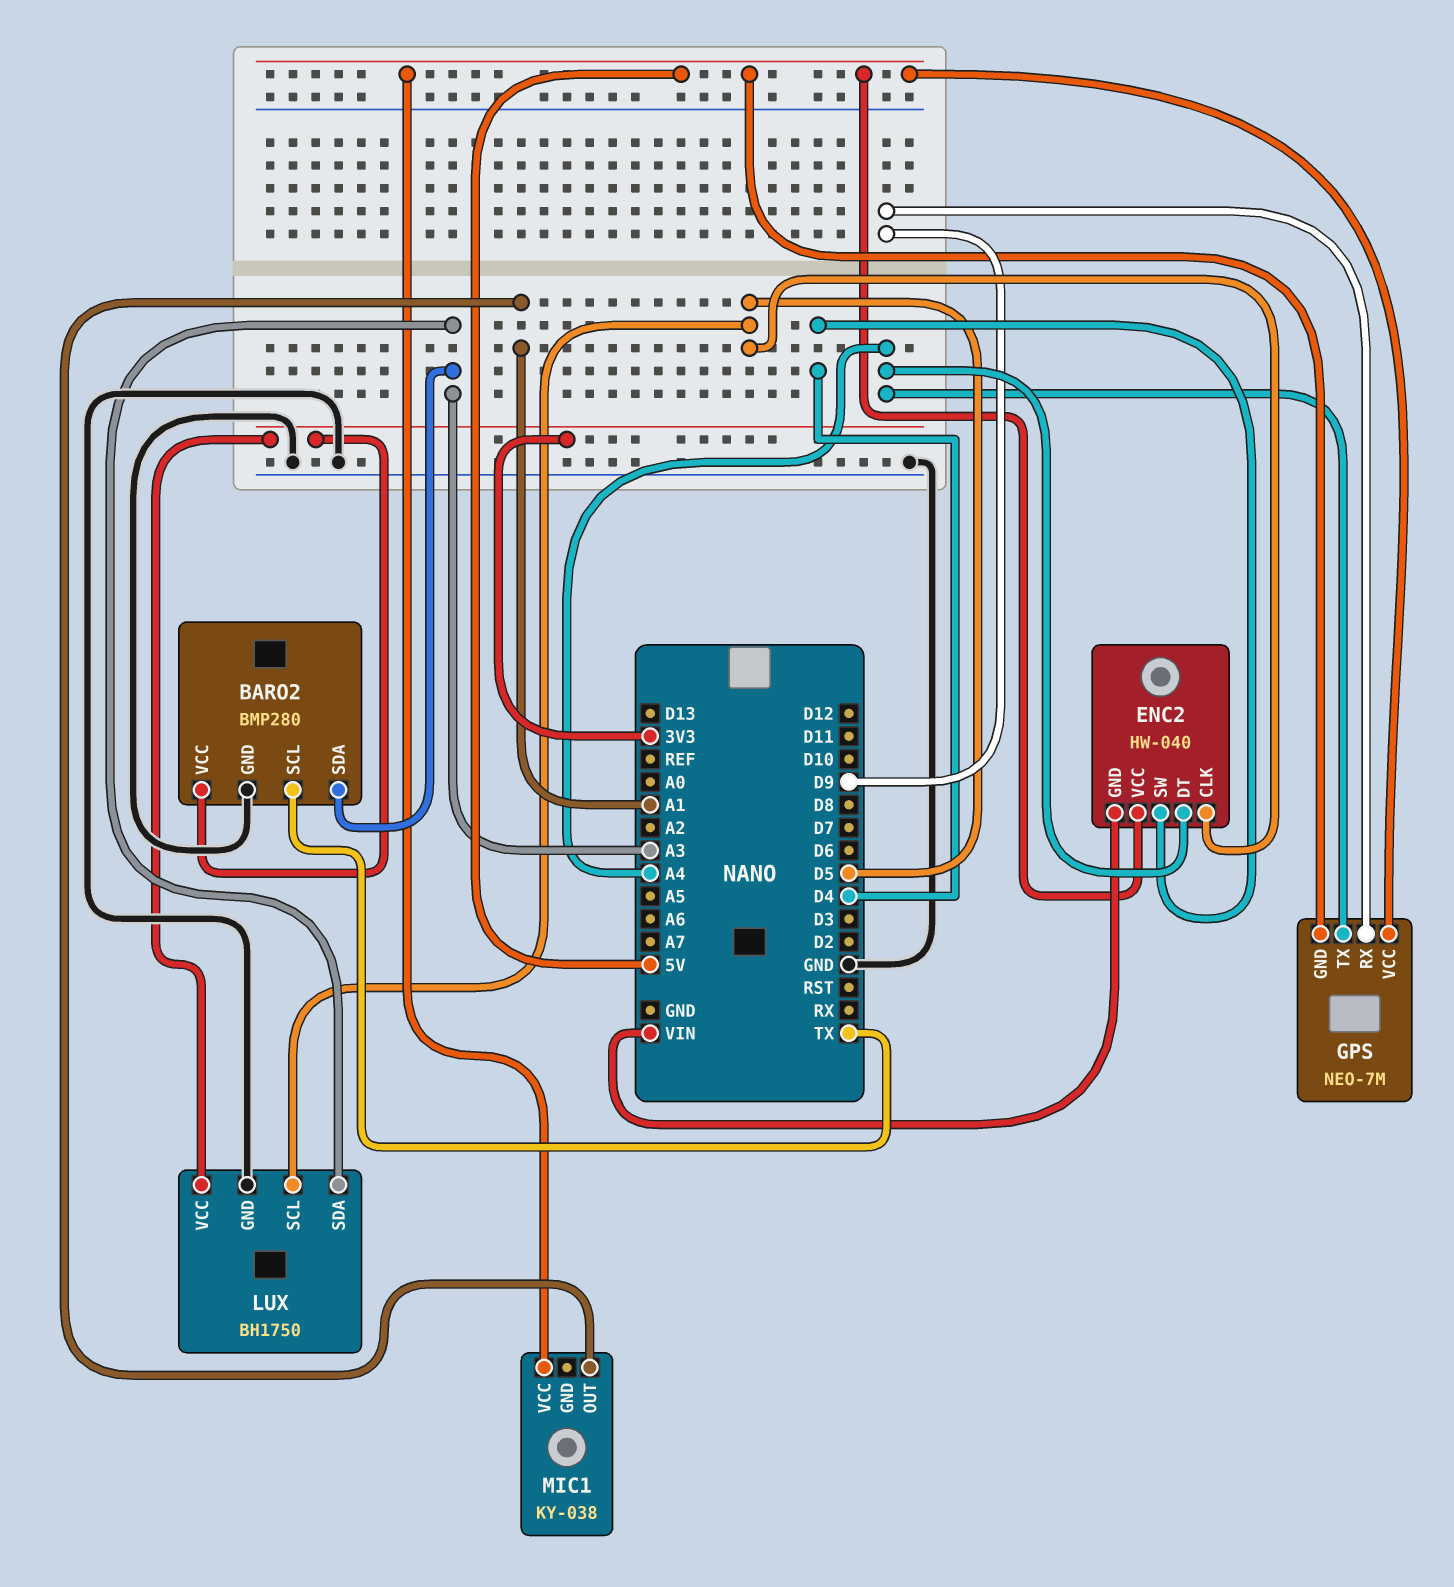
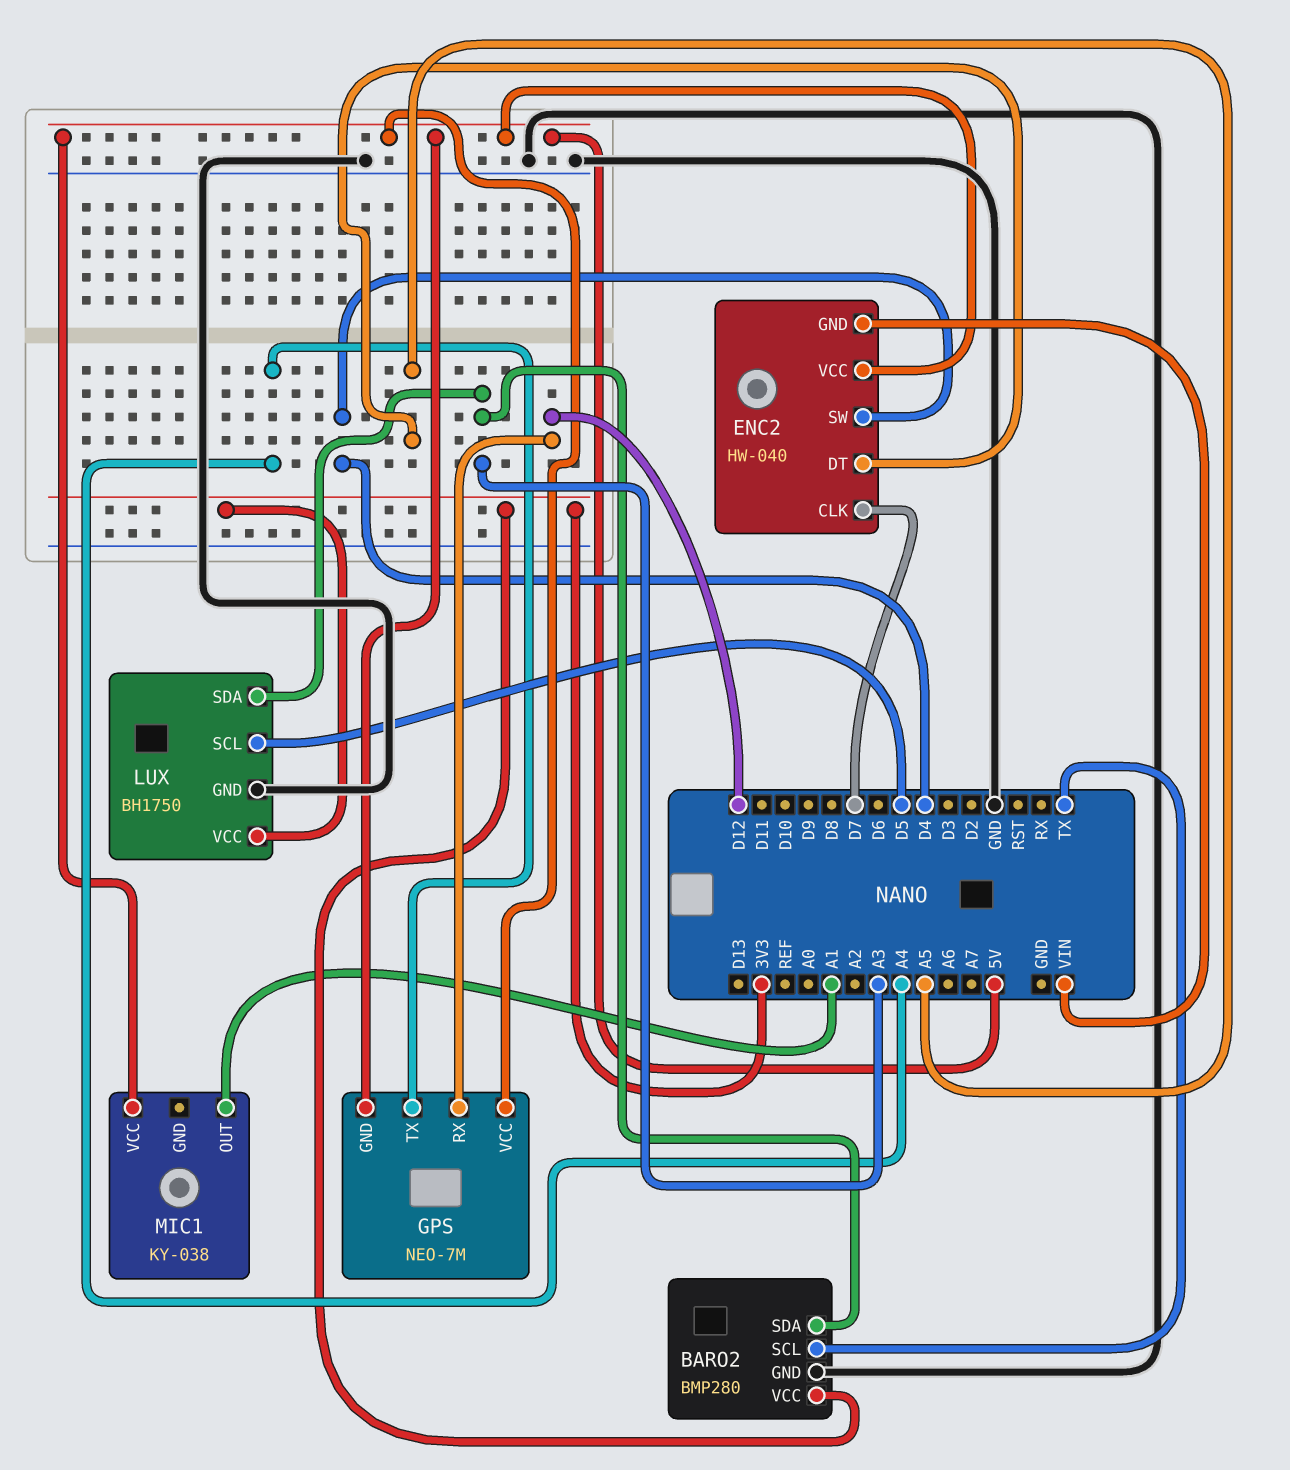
ENC2 pin CLK: D5 -> D7
ENC2 pin DT: A4 -> A5
GPS pin RX: D9 -> D12

